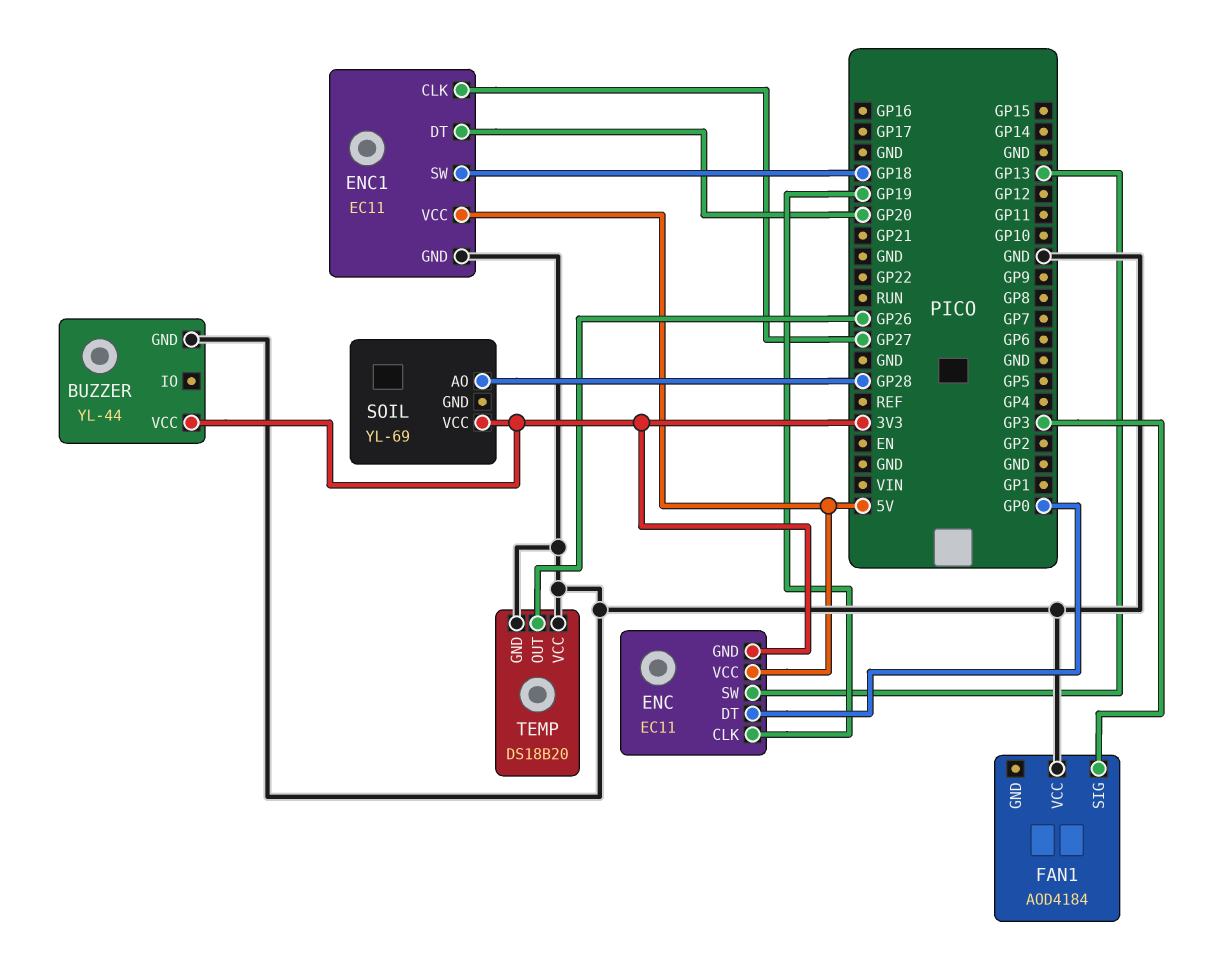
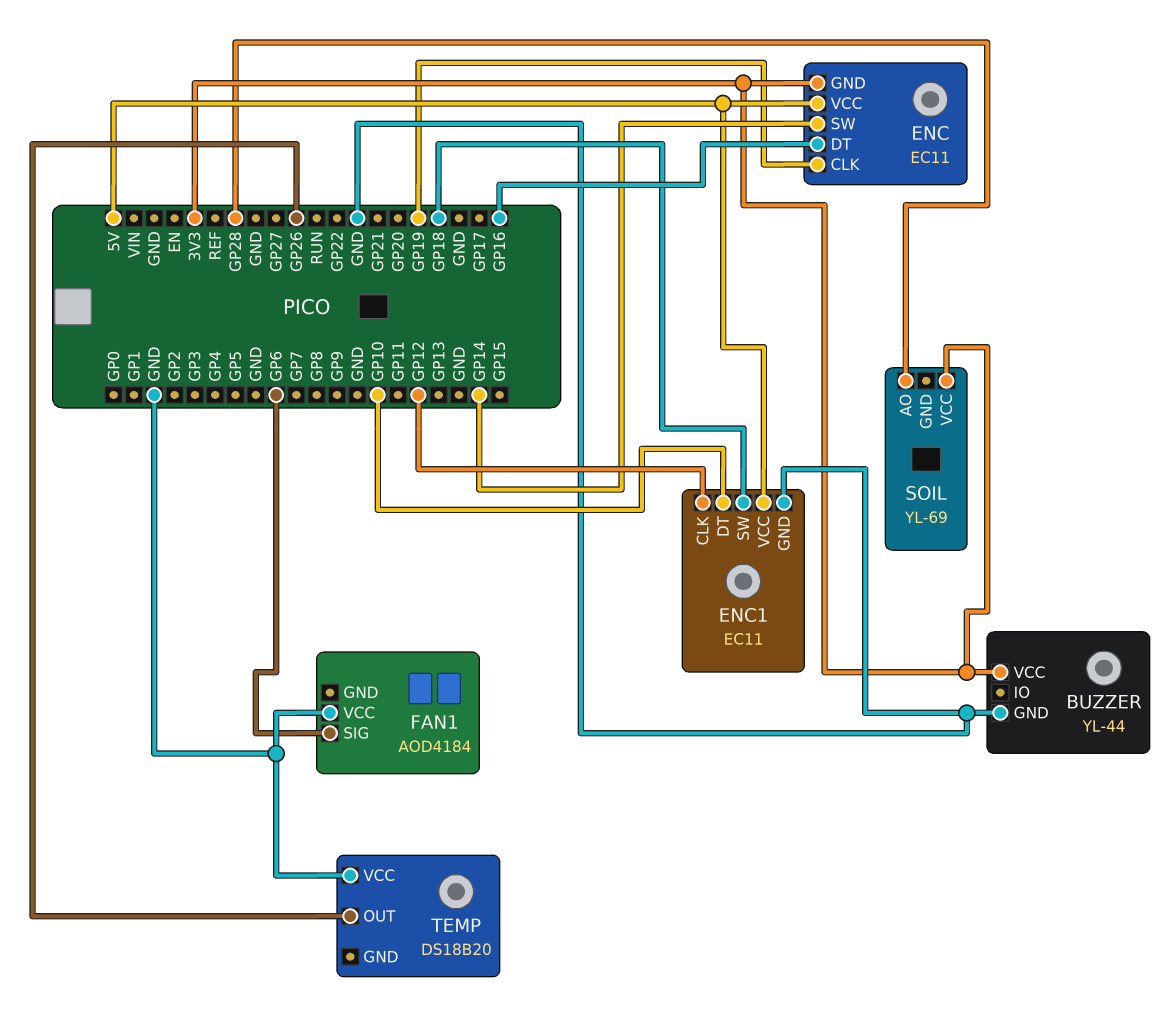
ENC pin DT: GP0 -> GP16
ENC pin SW: GP13 -> GP14
ENC1 pin CLK: GP27 -> GP12
ENC1 pin DT: GP20 -> GP10
FAN1 pin SIG: GP3 -> GP6
TEMP pin GND: GND -> none

